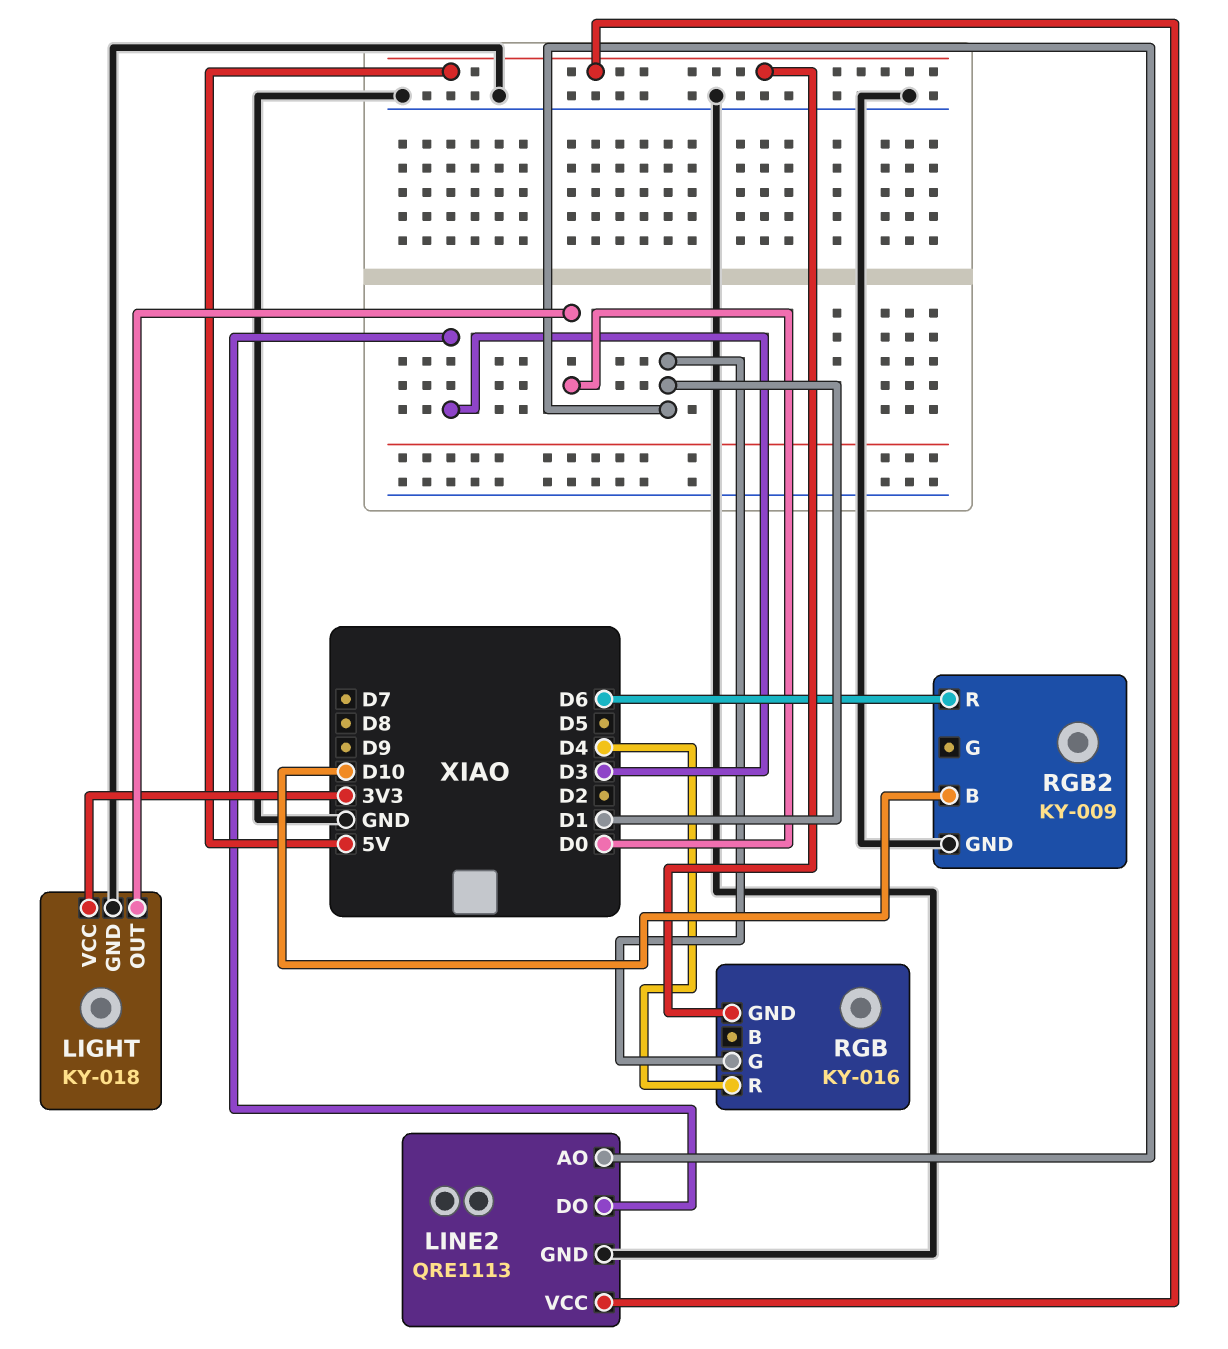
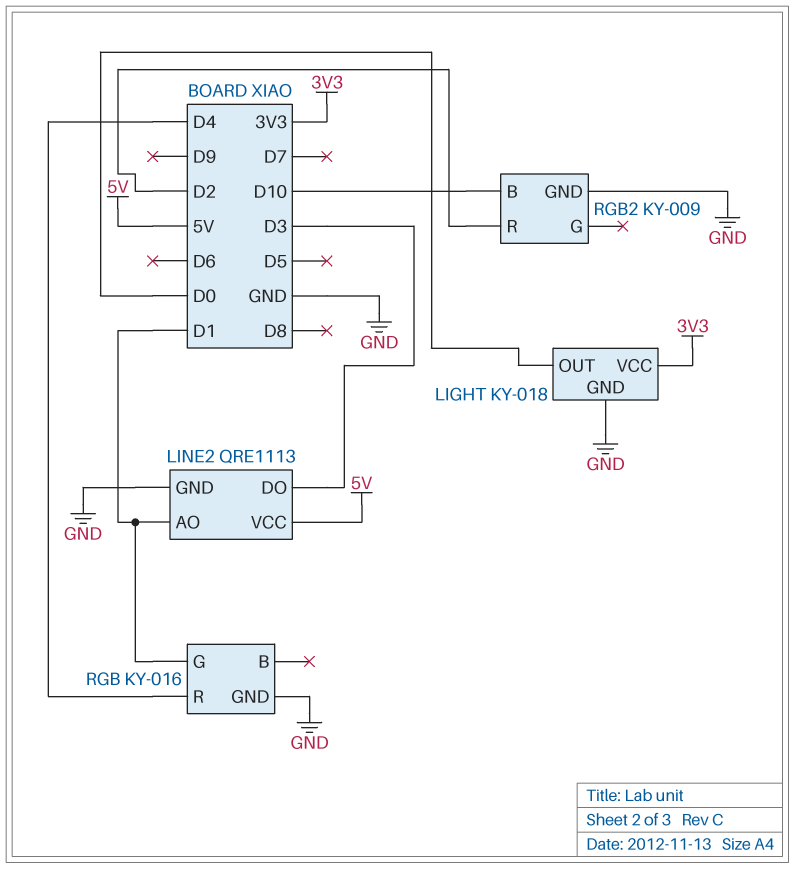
RGB pin GND: 5V -> GND
RGB2 pin R: D6 -> D2

